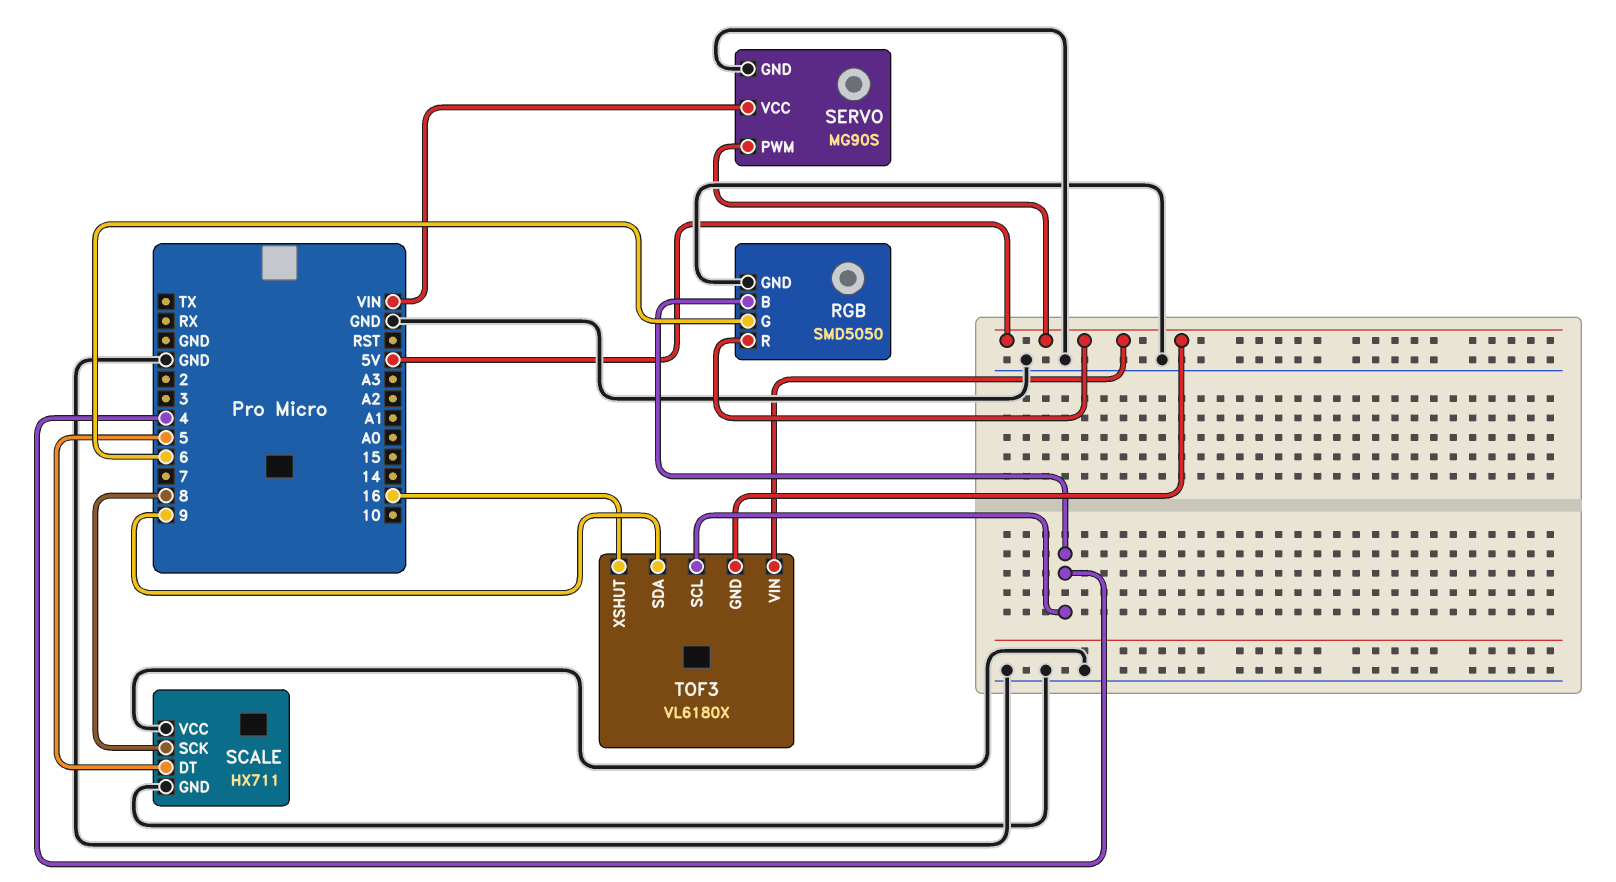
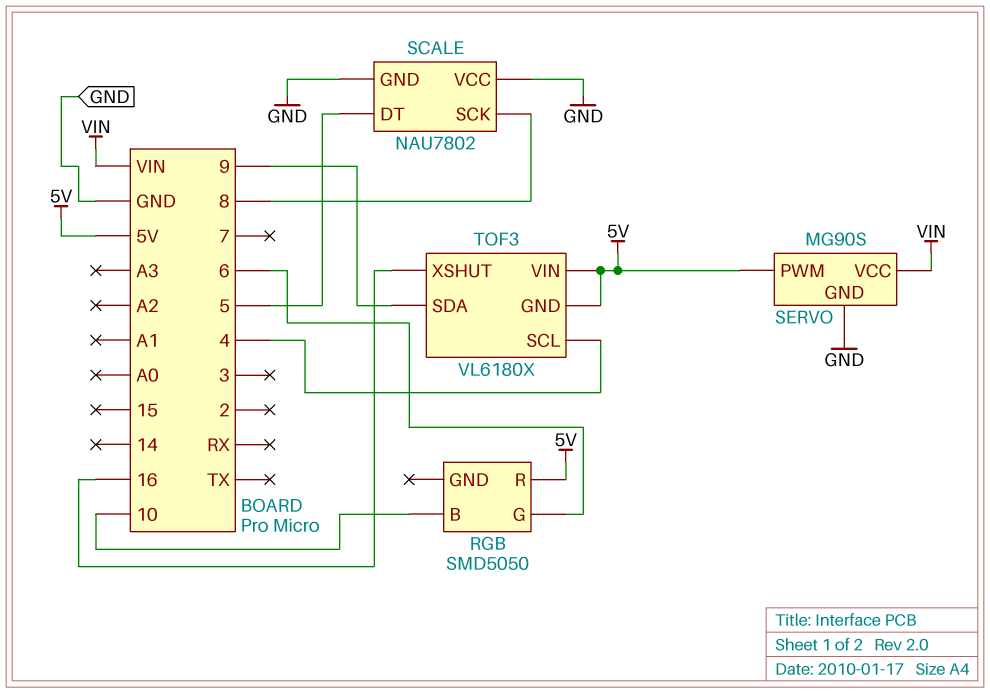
RGB pin B: 4 -> 10
RGB pin GND: GND -> none
SCALE: HX711 -> NAU7802

